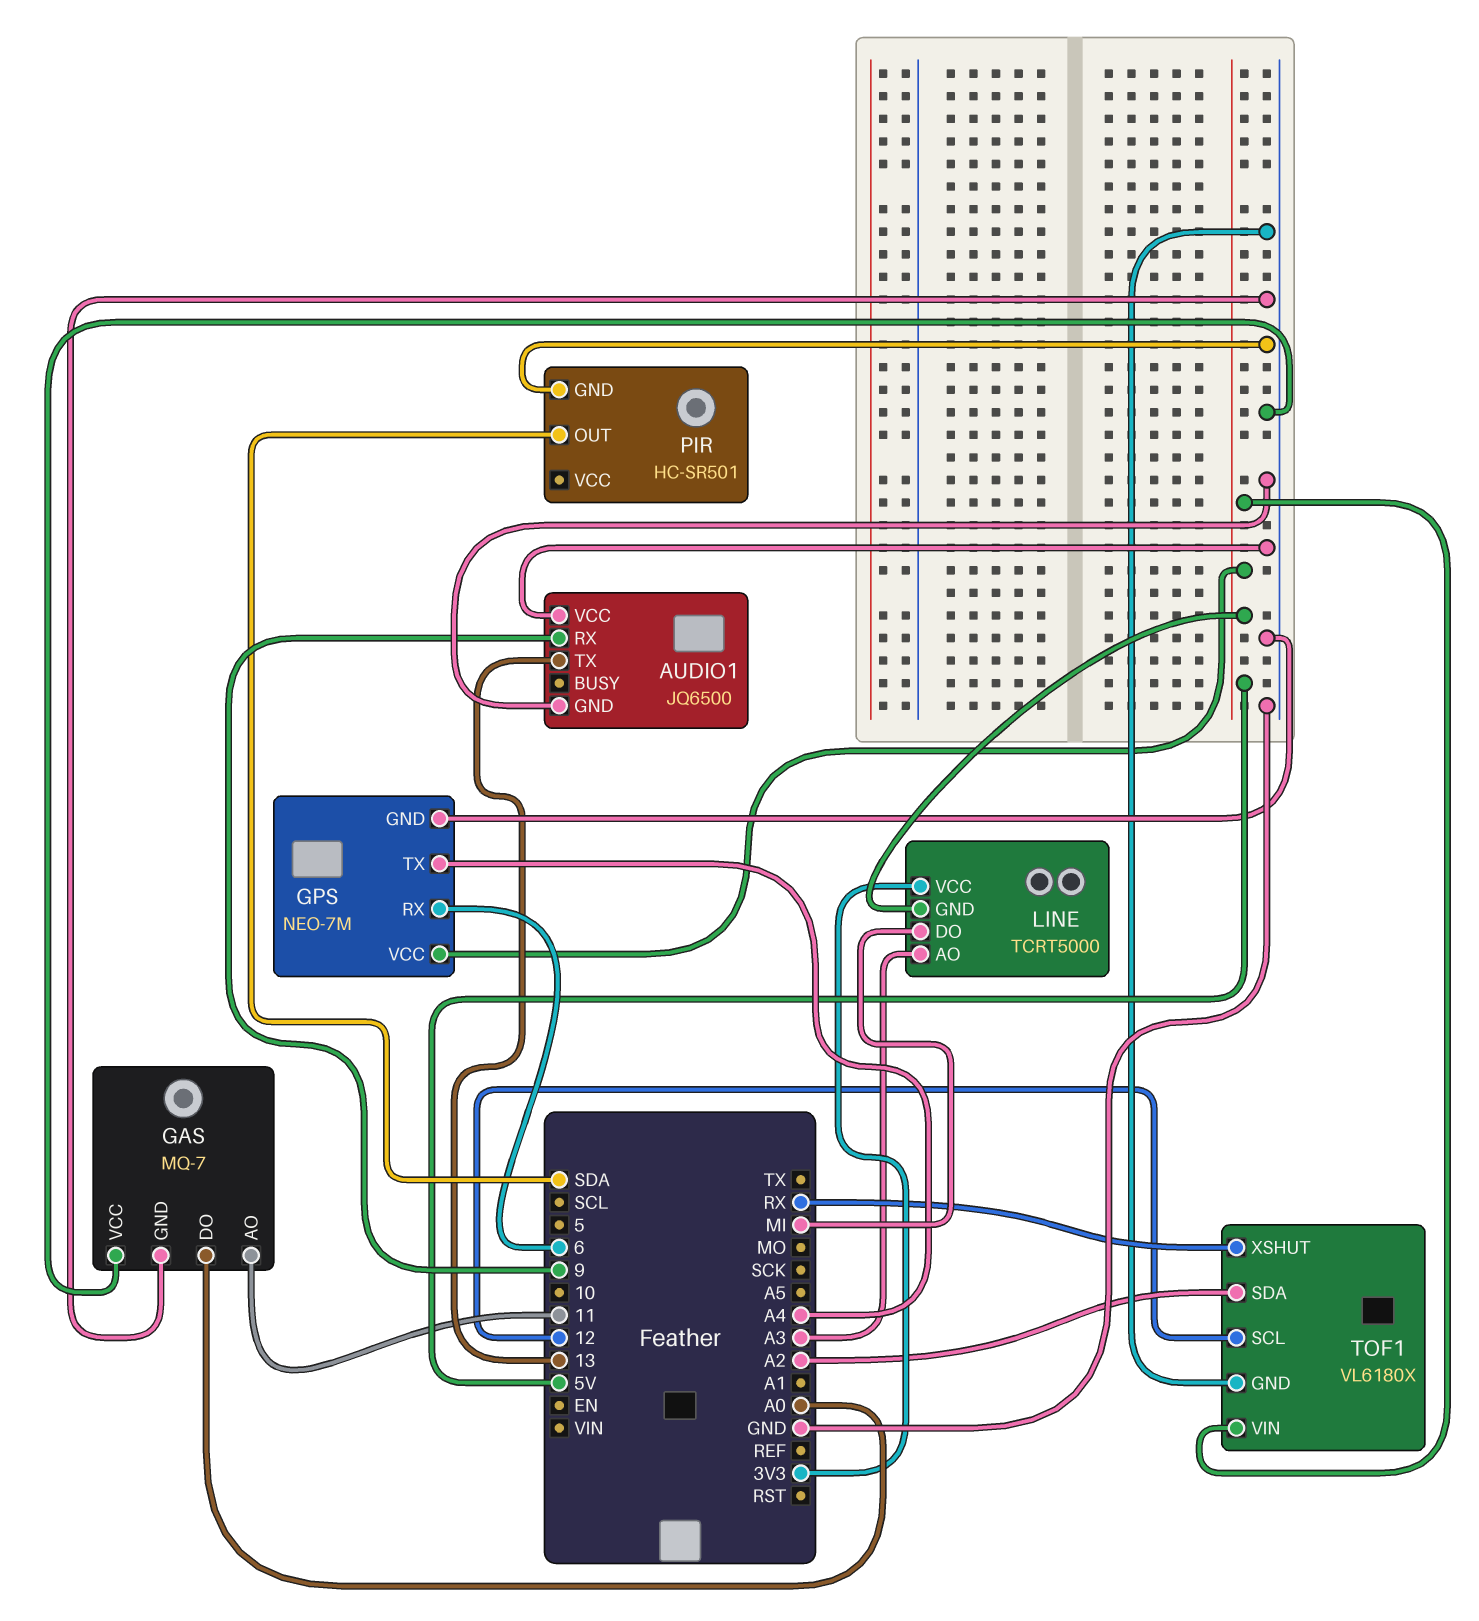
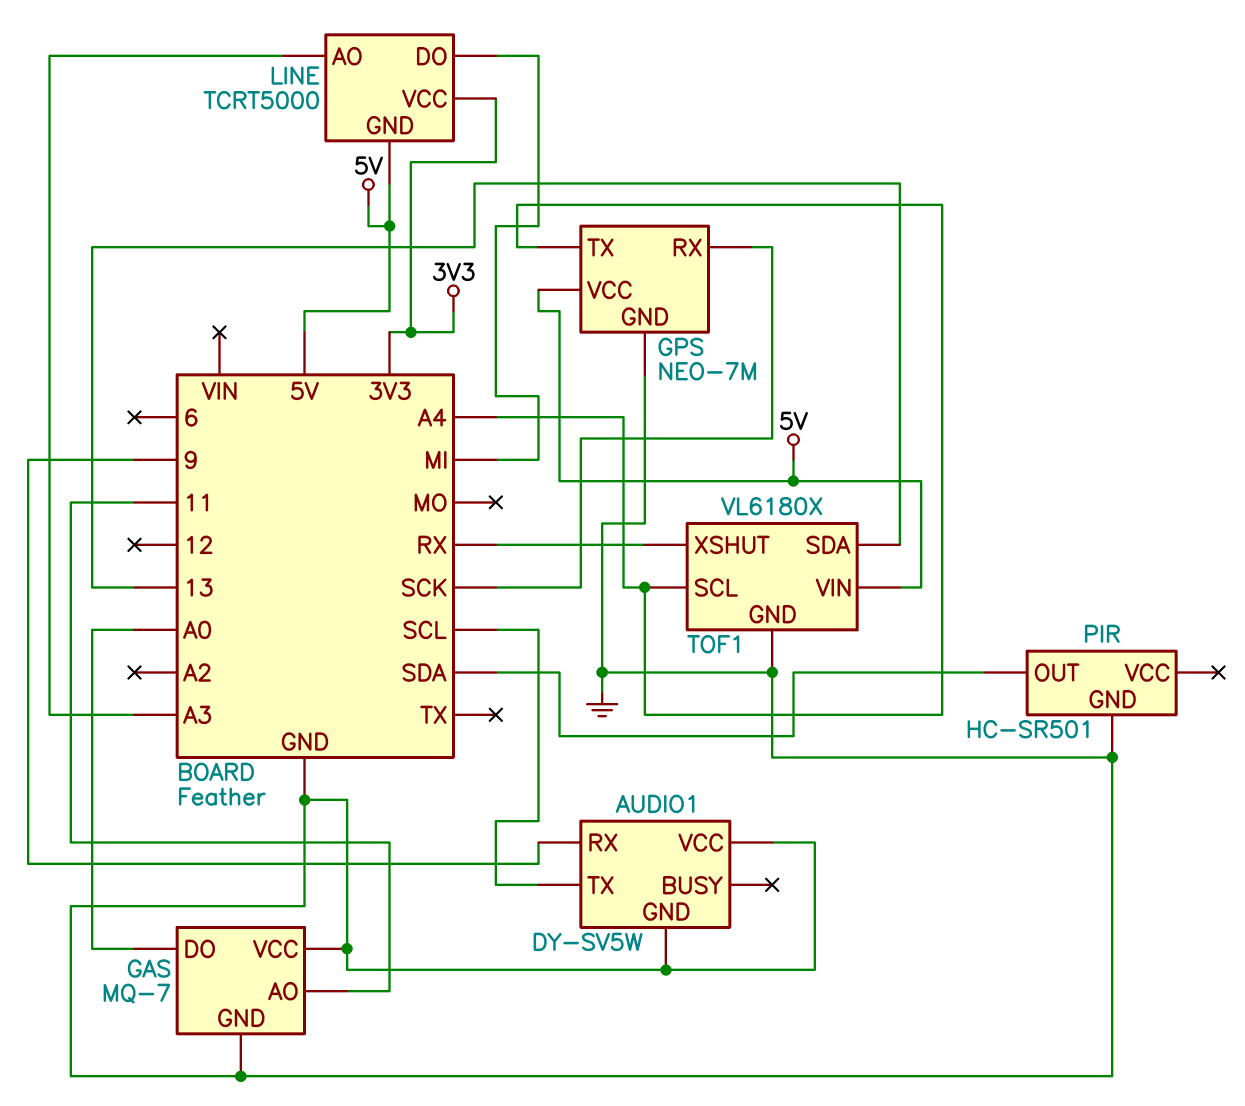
AUDIO1: JQ6500 -> DY-SV5W
AUDIO1 pin TX: 13 -> SCL
GPS pin RX: 6 -> SCK
TOF1 pin SCL: 12 -> A4
TOF1 pin SDA: A2 -> 13

